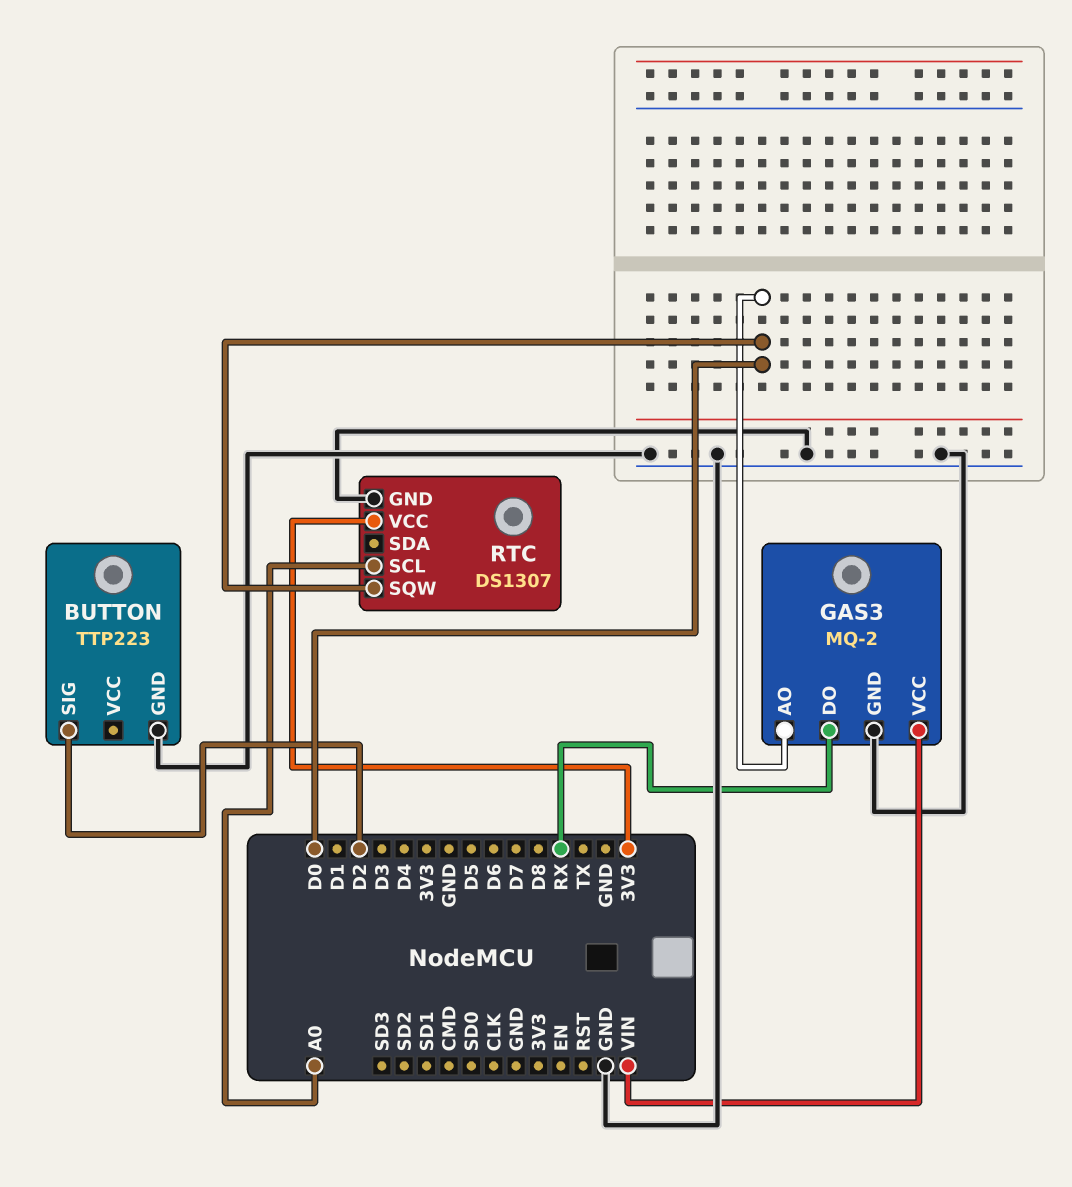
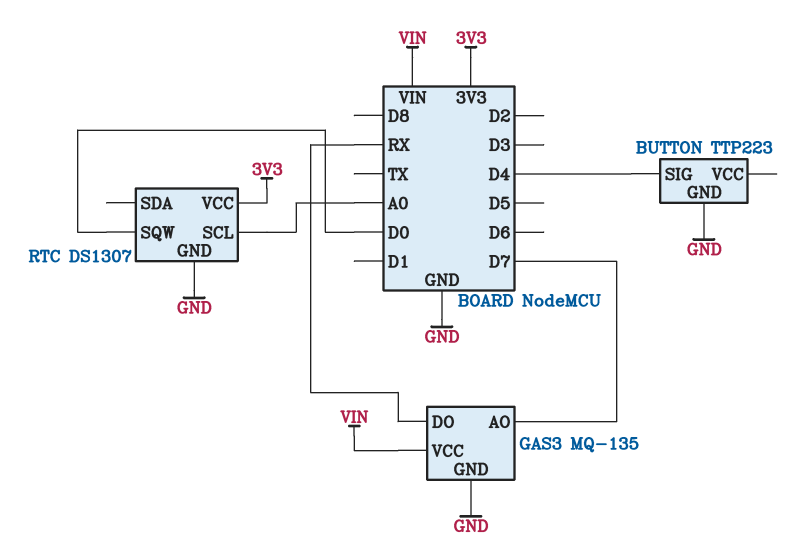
BUTTON pin SIG: D2 -> D4
GAS3: MQ-2 -> MQ-135
GAS3 pin AO: D0 -> D7

